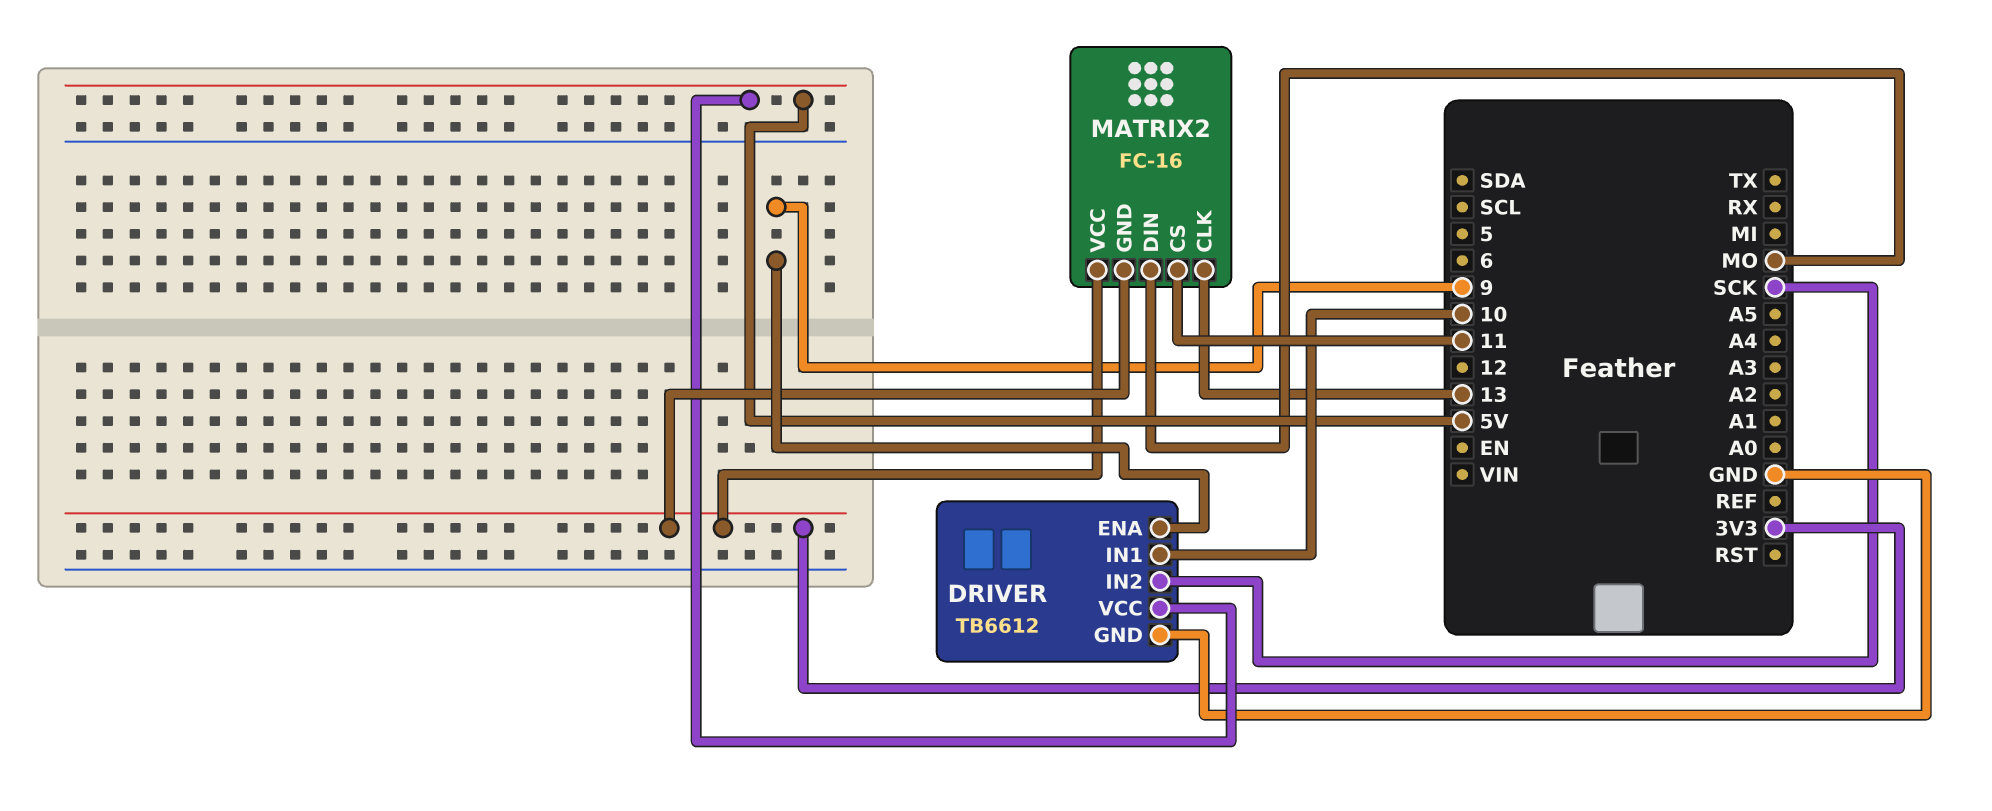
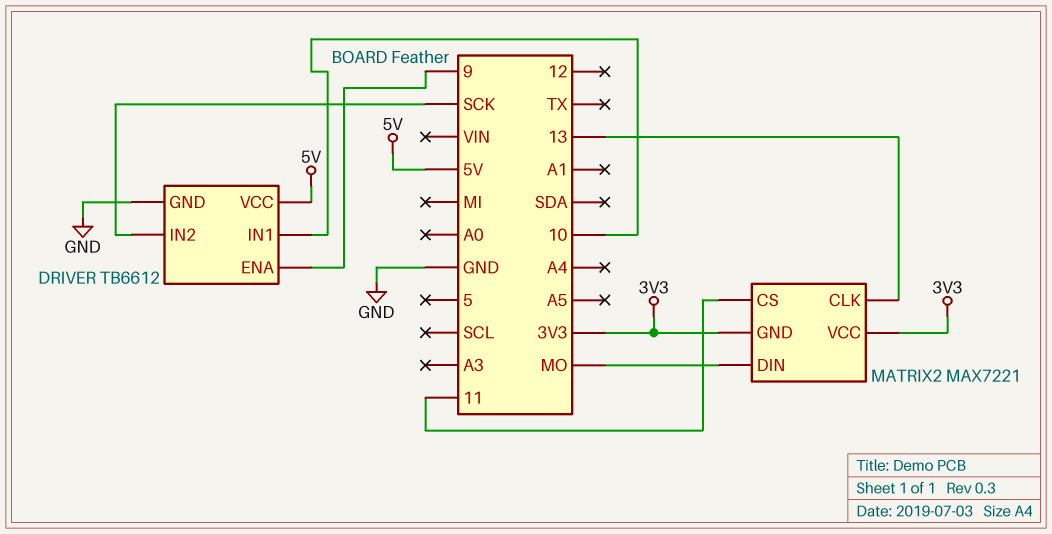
MATRIX2: FC-16 -> MAX7221

